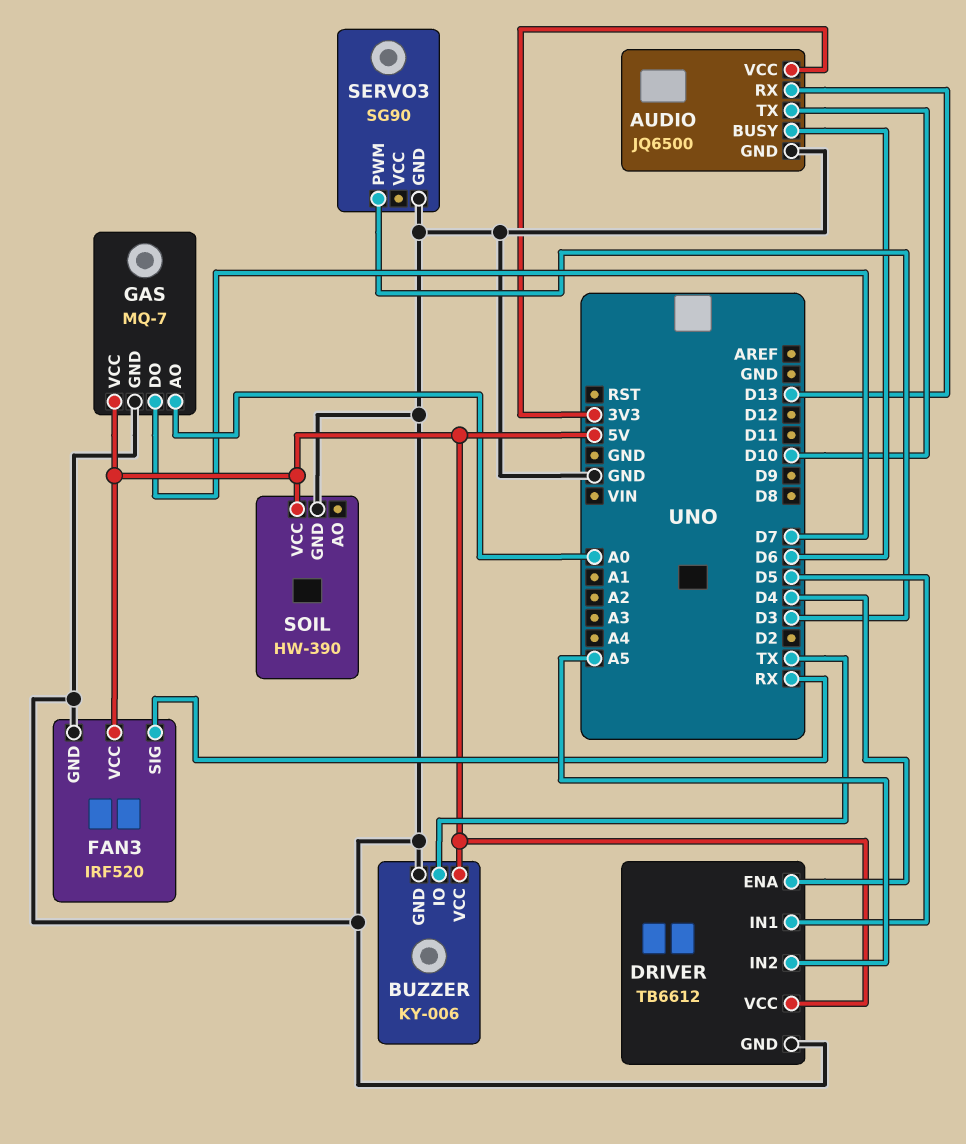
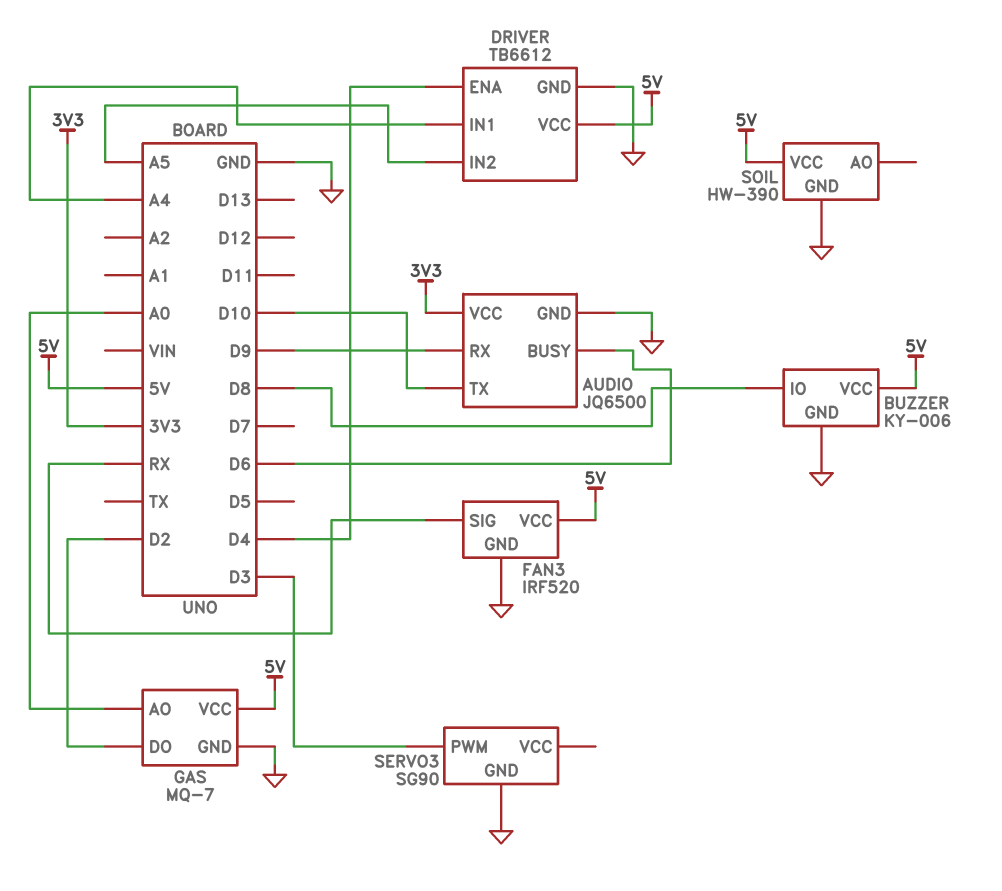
AUDIO pin RX: D13 -> D9
BUZZER pin IO: TX -> D8
DRIVER pin IN1: D5 -> A4
GAS pin DO: D7 -> D2

